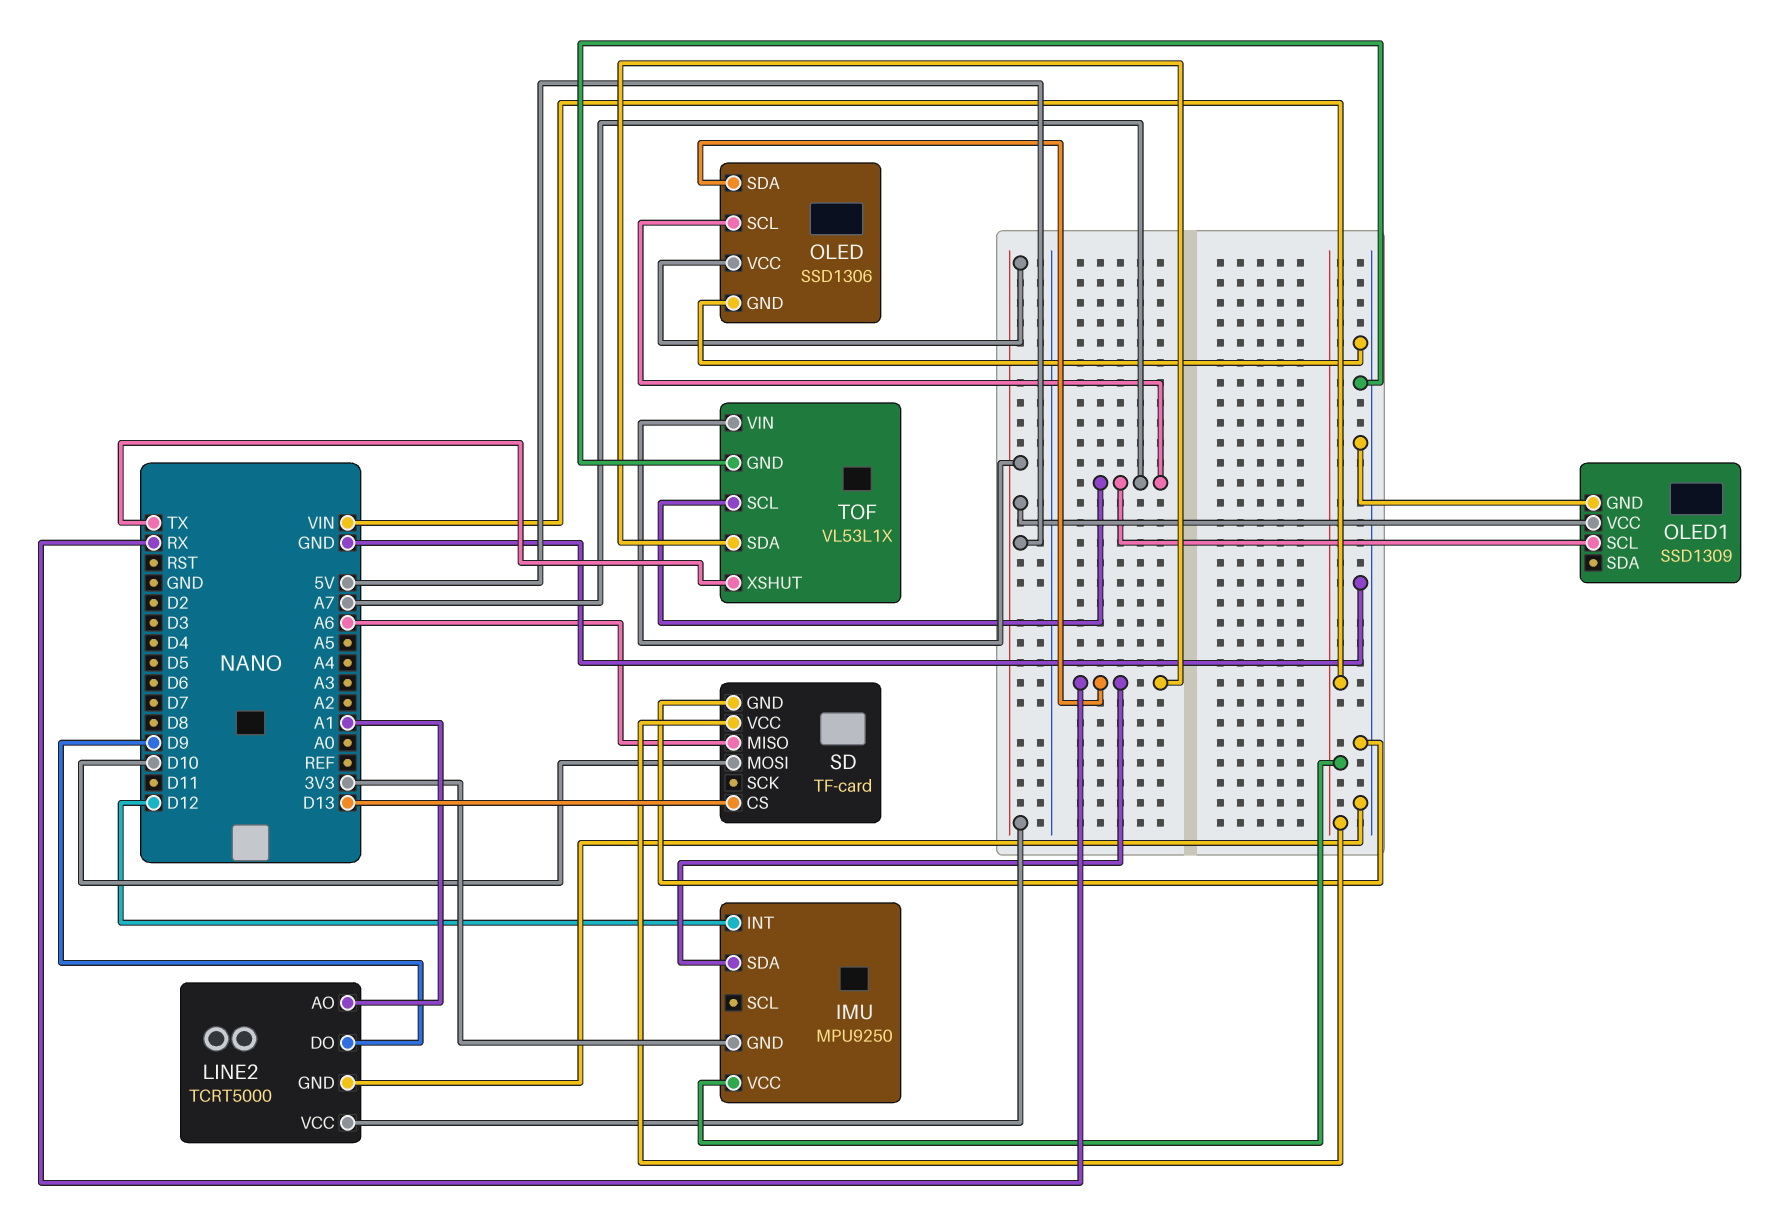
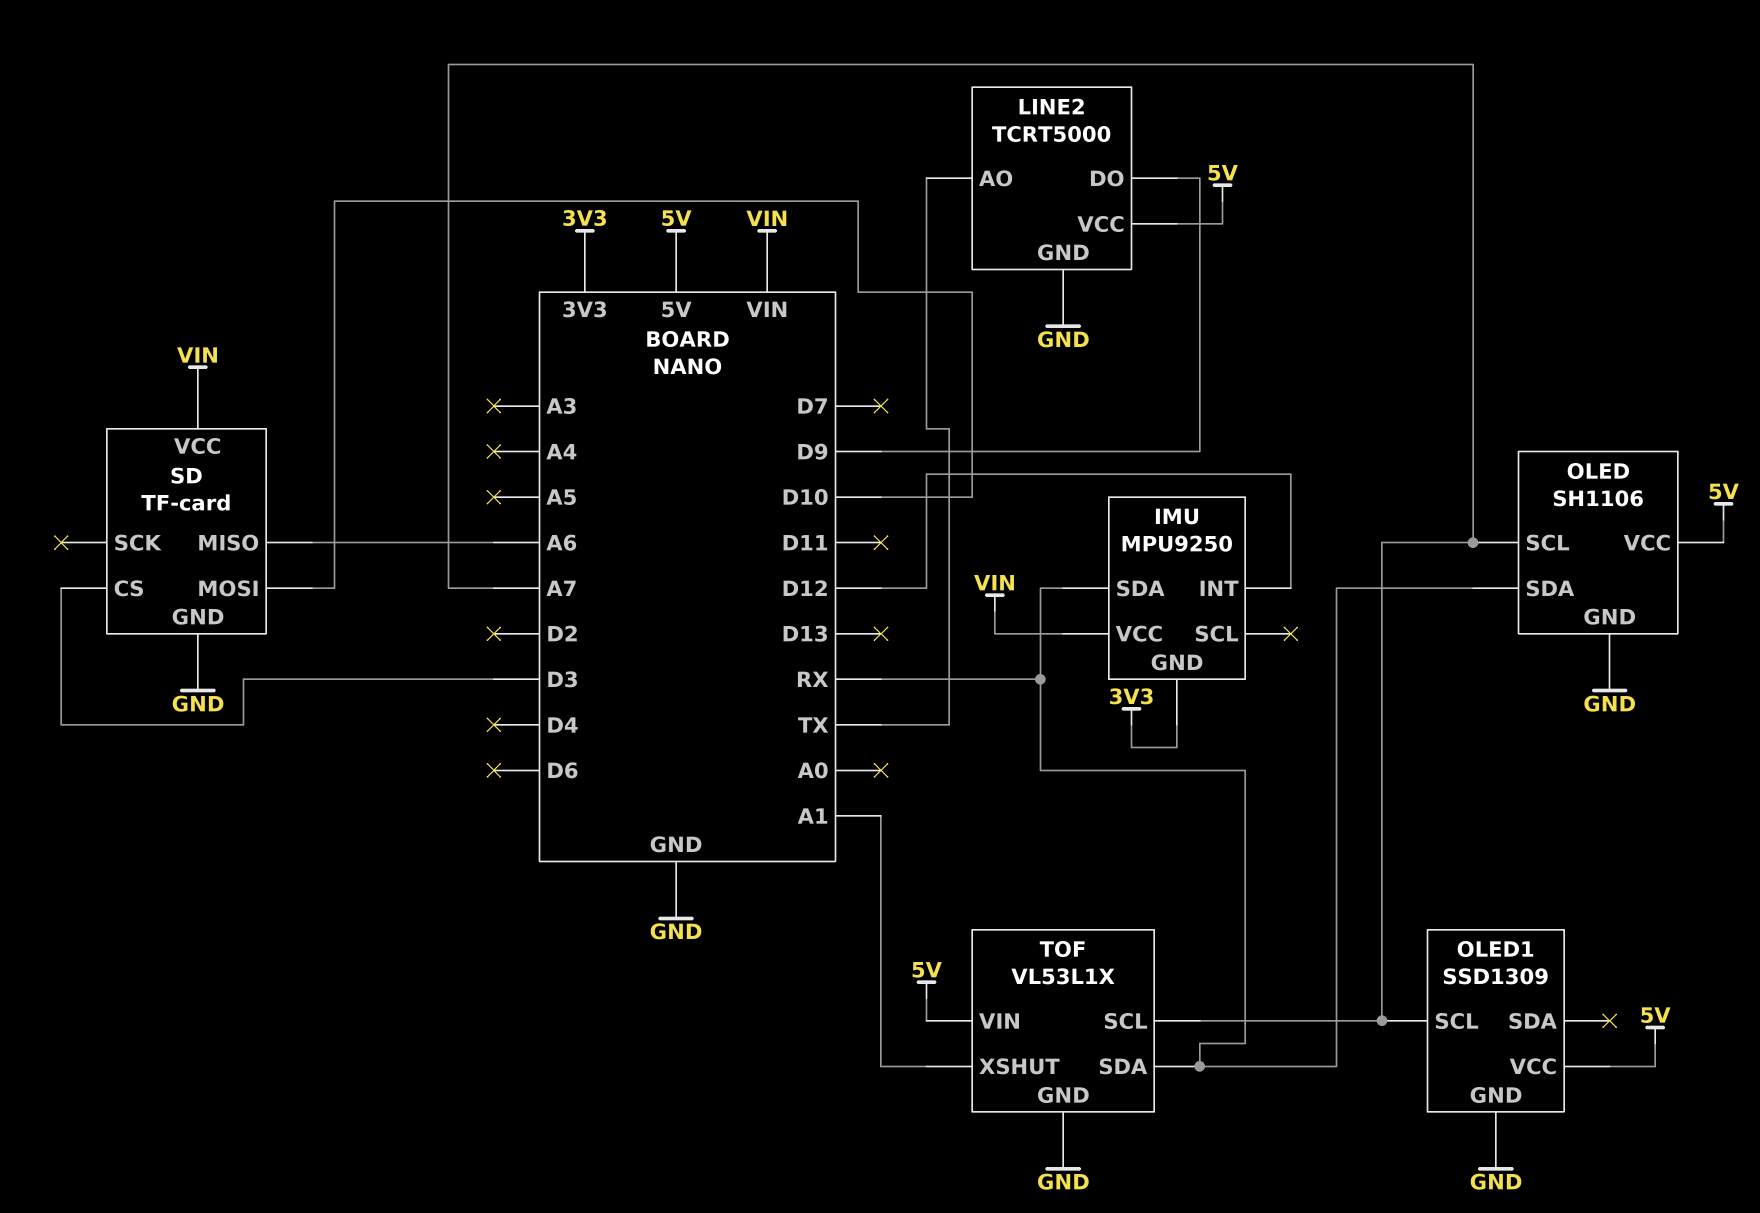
LINE2 pin AO: A1 -> TX
OLED: SSD1306 -> SH1106
SD pin CS: D13 -> D3
TOF pin XSHUT: TX -> A1

